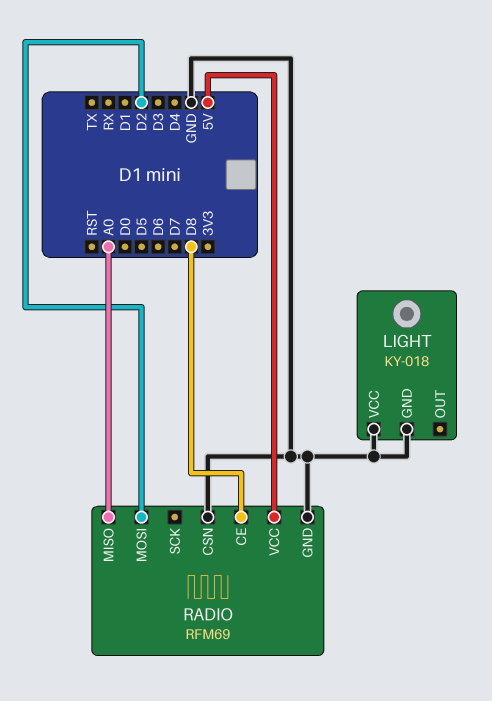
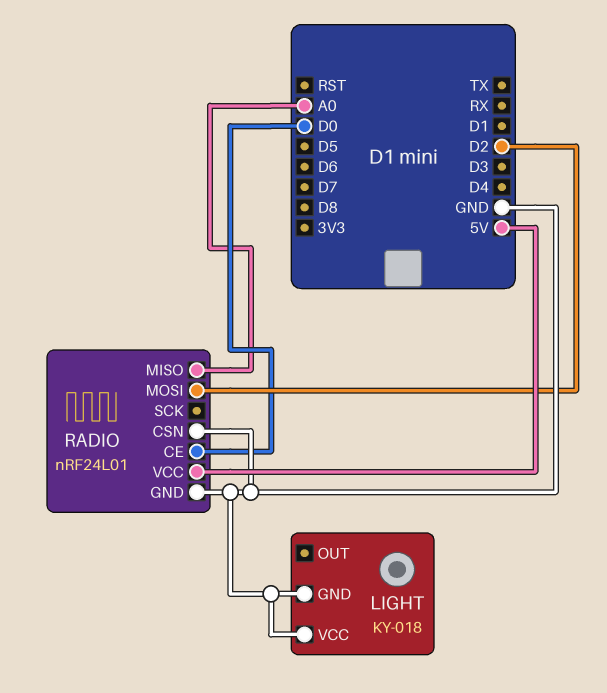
RADIO: RFM69 -> nRF24L01
RADIO pin CE: D8 -> D0

